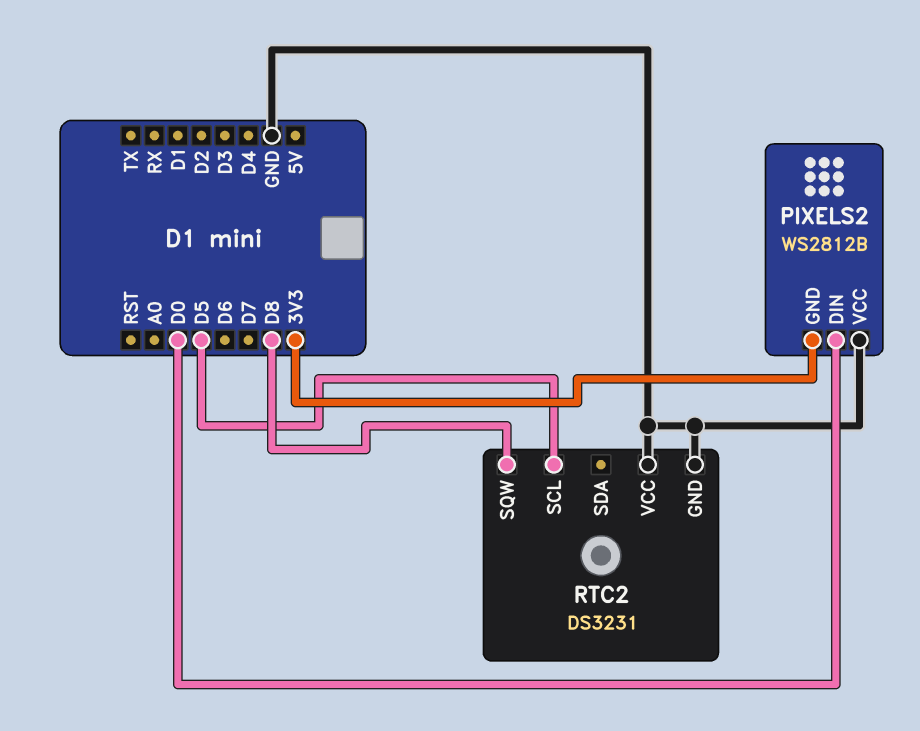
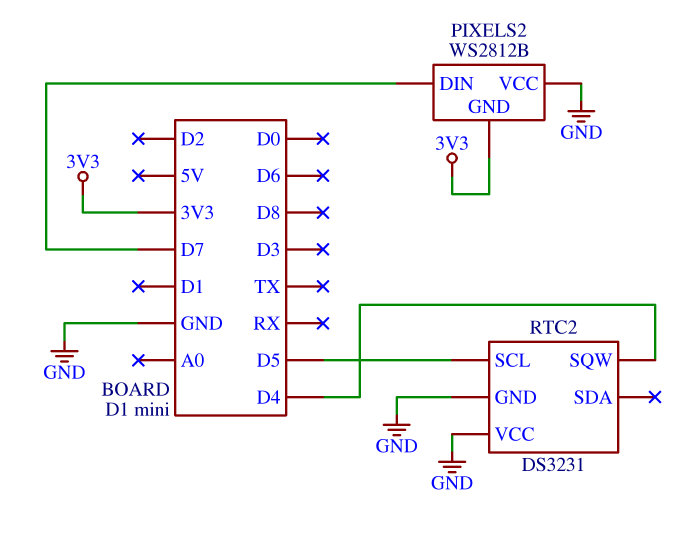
PIXELS2 pin DIN: D0 -> D7
RTC2 pin SQW: D8 -> D4

